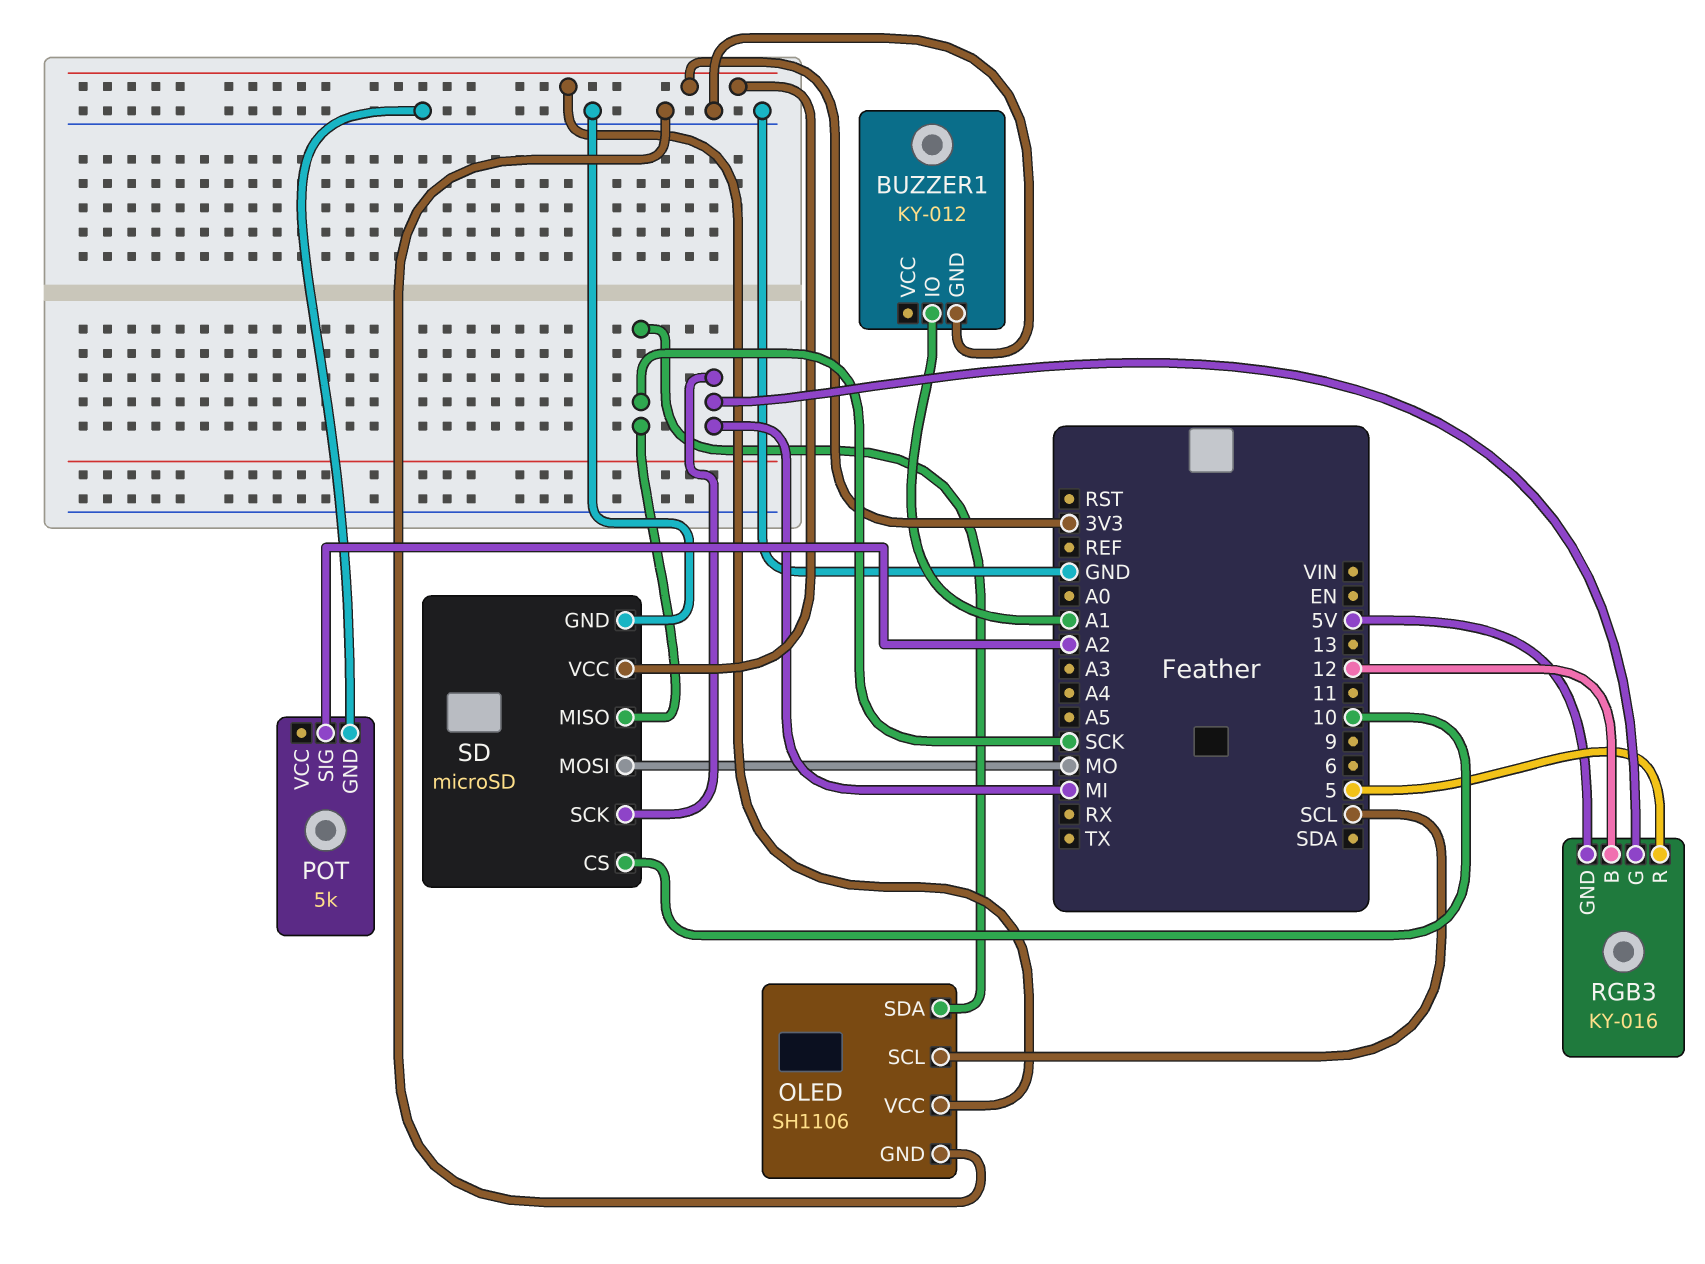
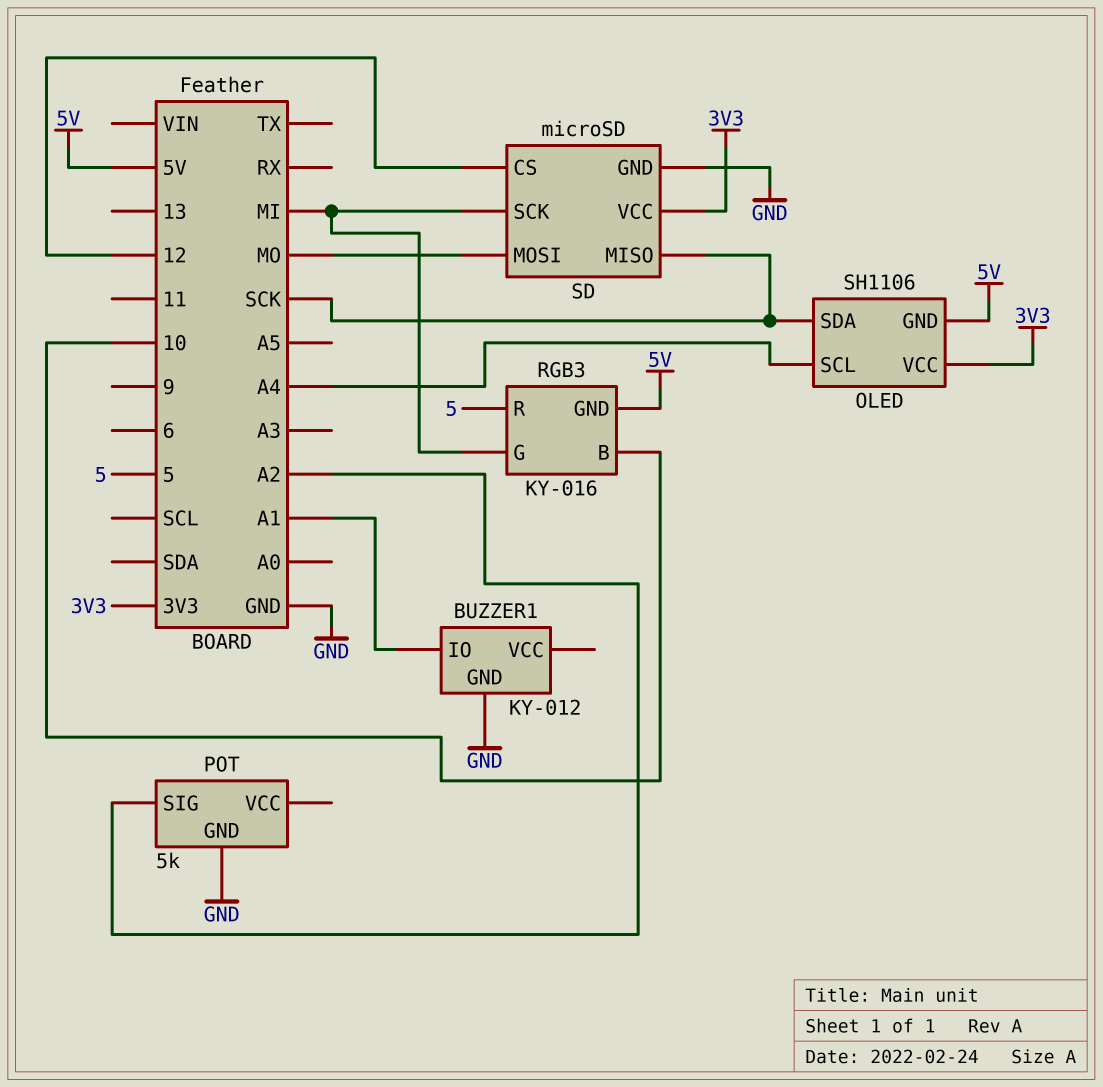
OLED pin GND: GND -> 5V
OLED pin SCL: SCL -> A4
RGB3 pin B: 12 -> 10
SD pin CS: 10 -> 12

